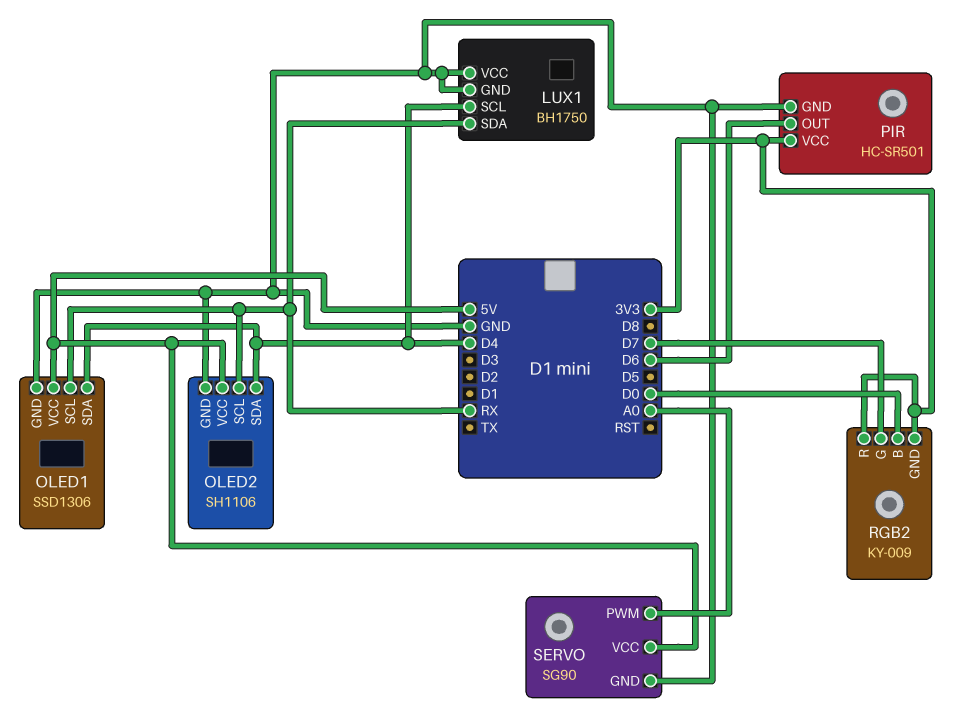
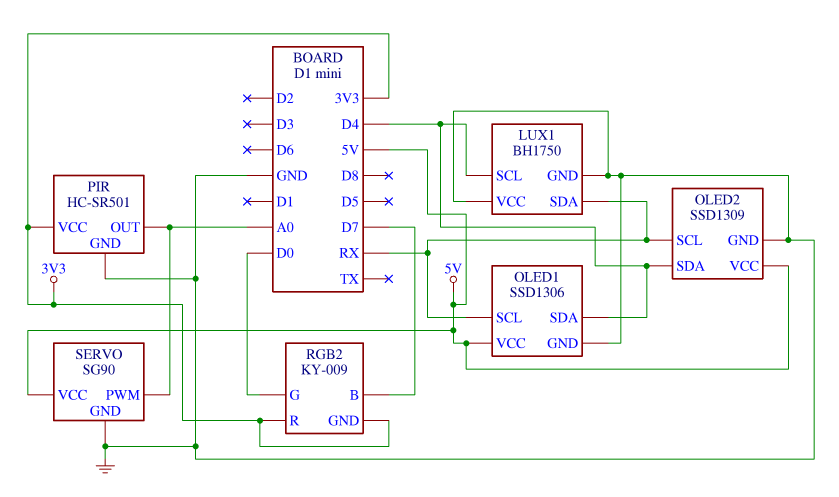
OLED2: SH1106 -> SSD1309
PIR pin OUT: D6 -> A0
RGB2 pin B: D0 -> D7
RGB2 pin G: D7 -> D0

